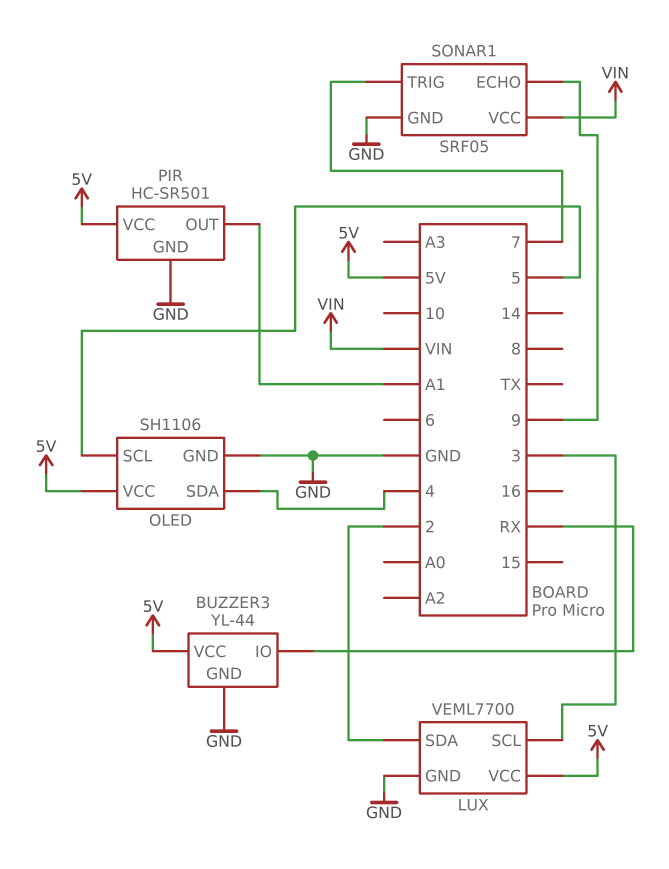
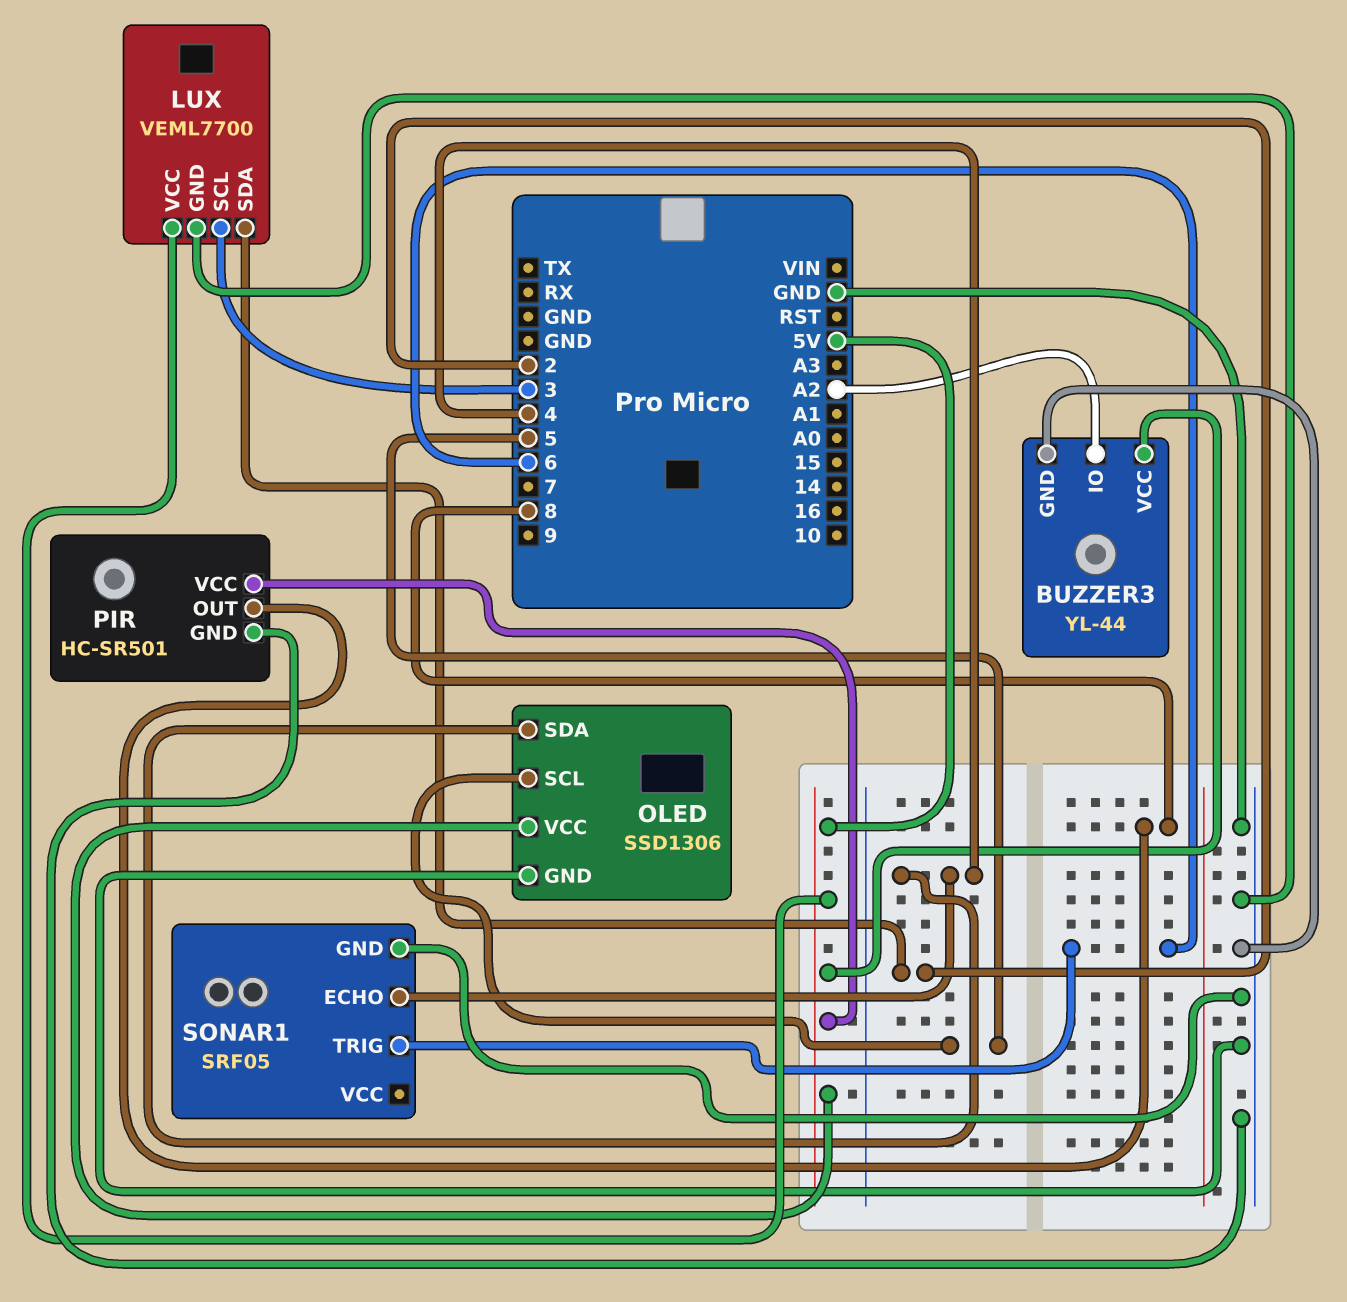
BUZZER3 pin IO: RX -> A2
OLED: SH1106 -> SSD1306
PIR pin OUT: A1 -> 8
SONAR1 pin ECHO: 9 -> 4
SONAR1 pin TRIG: 7 -> 6
SONAR1 pin VCC: VIN -> none

